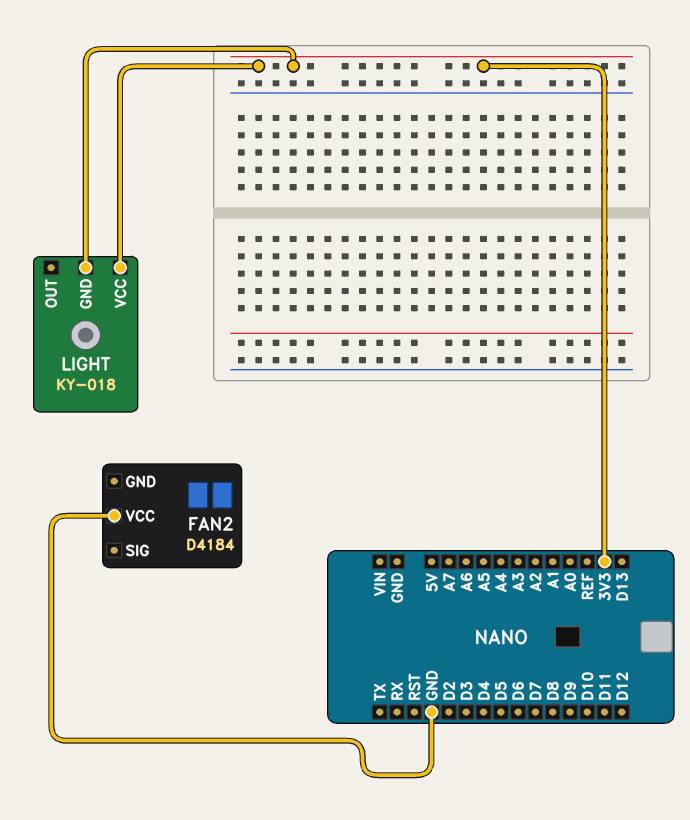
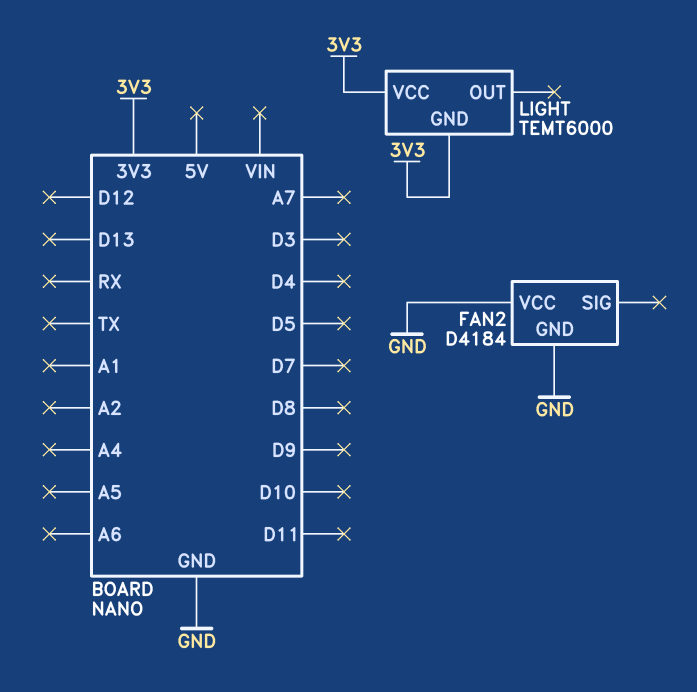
FAN2 pin GND: none -> GND
LIGHT: KY-018 -> TEMT6000

